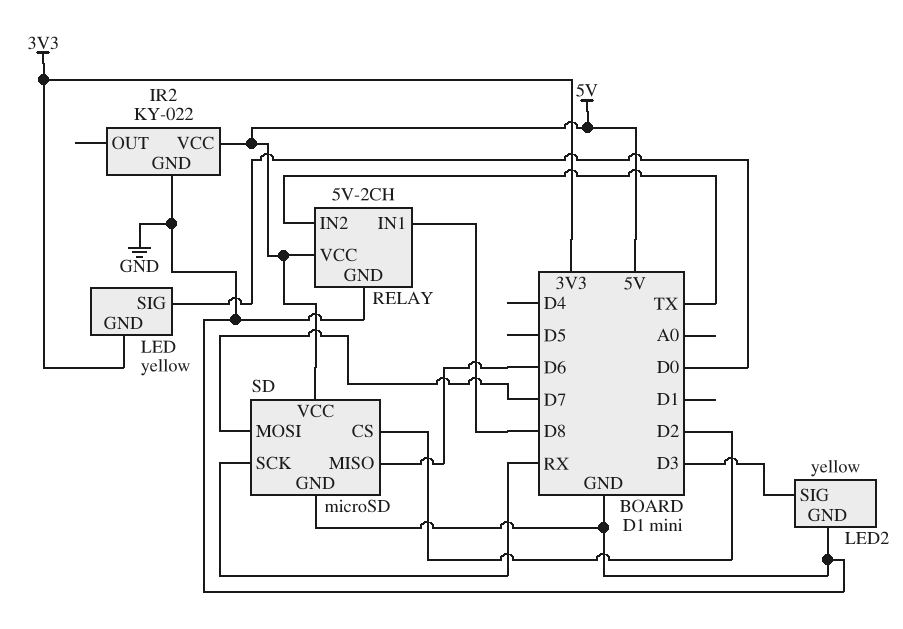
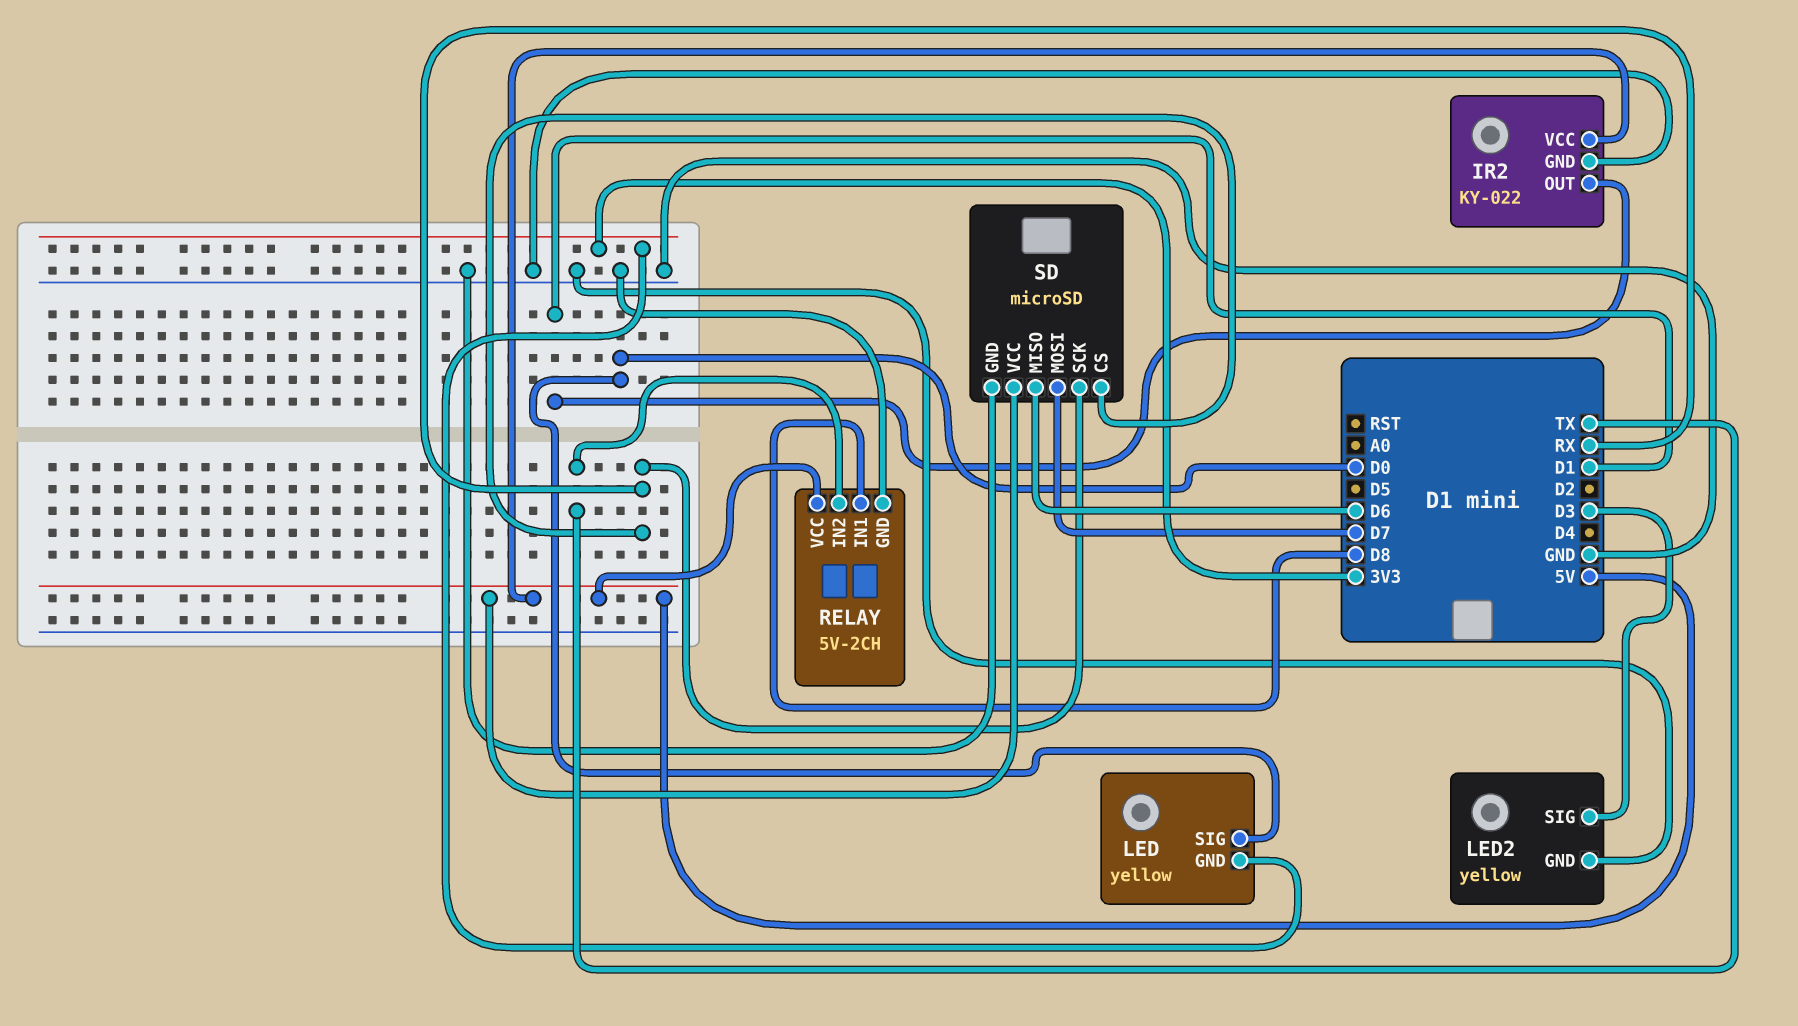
IR2 pin OUT: none -> D1
SD pin CS: D2 -> RX

